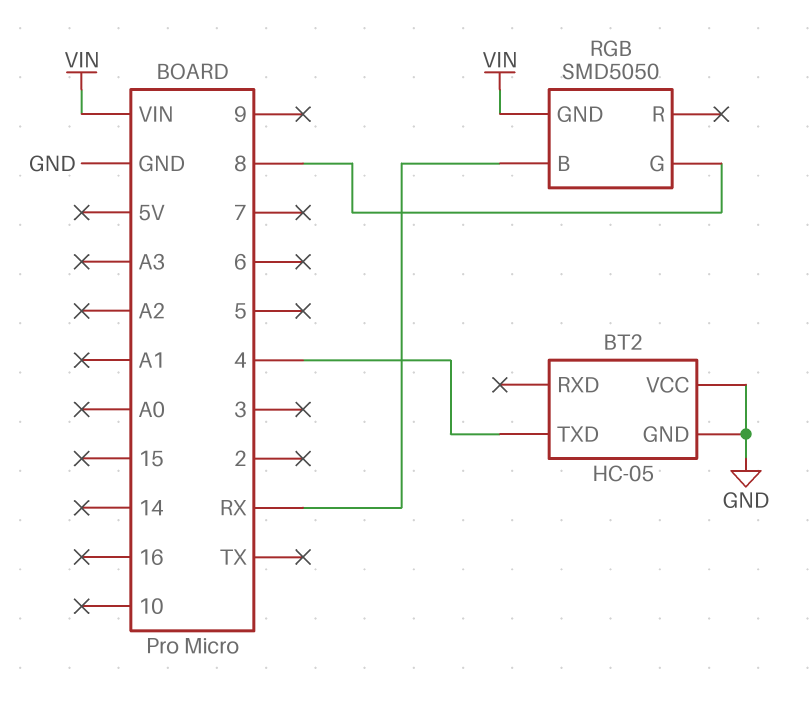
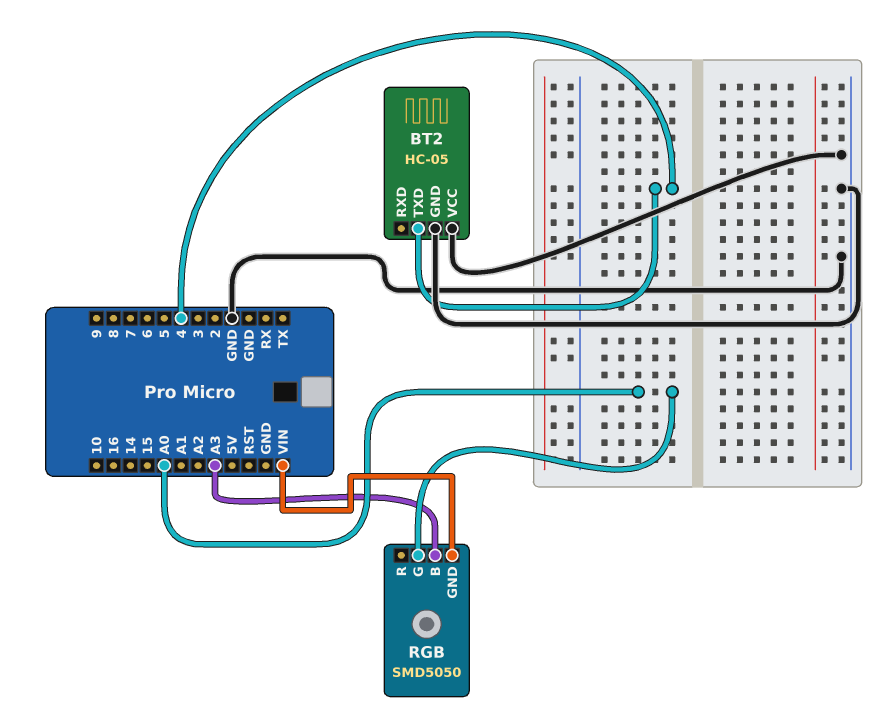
RGB pin B: RX -> A3
RGB pin G: 8 -> A0

